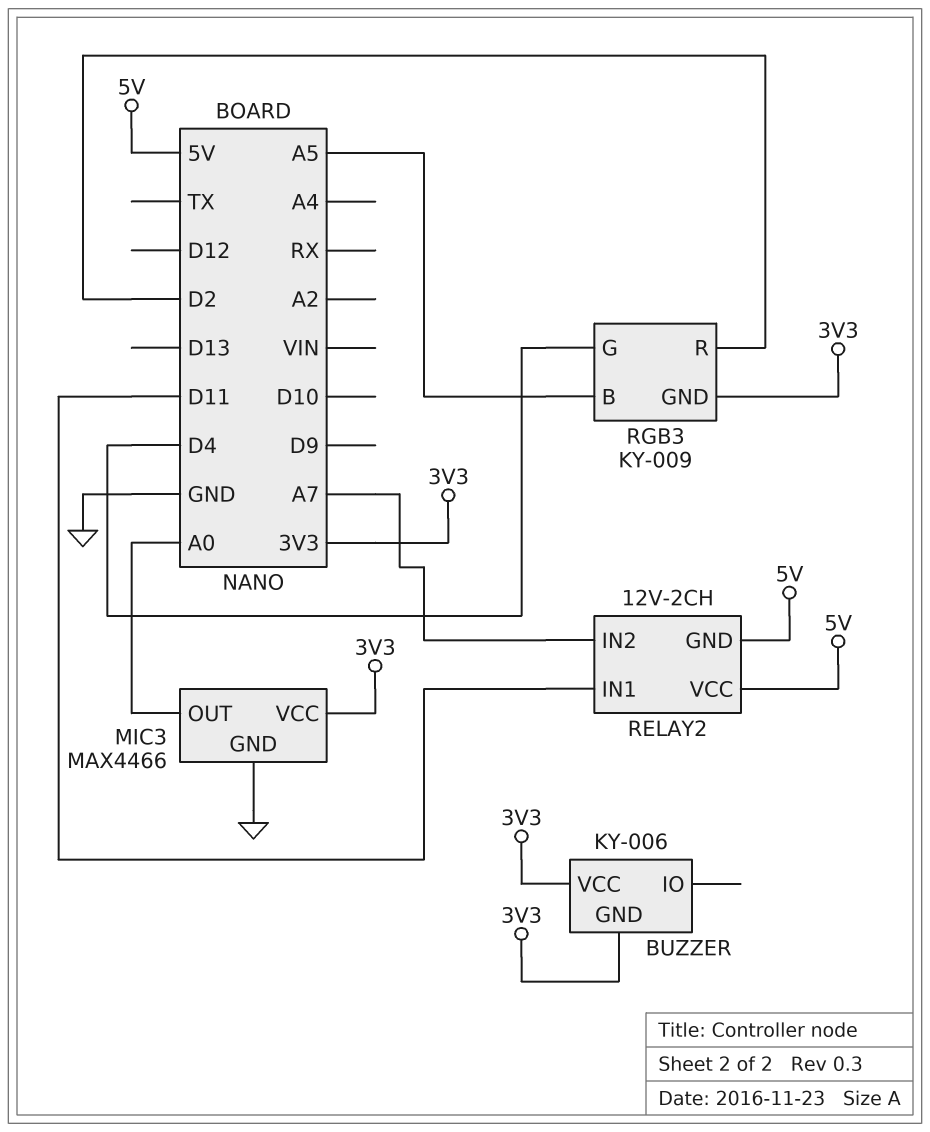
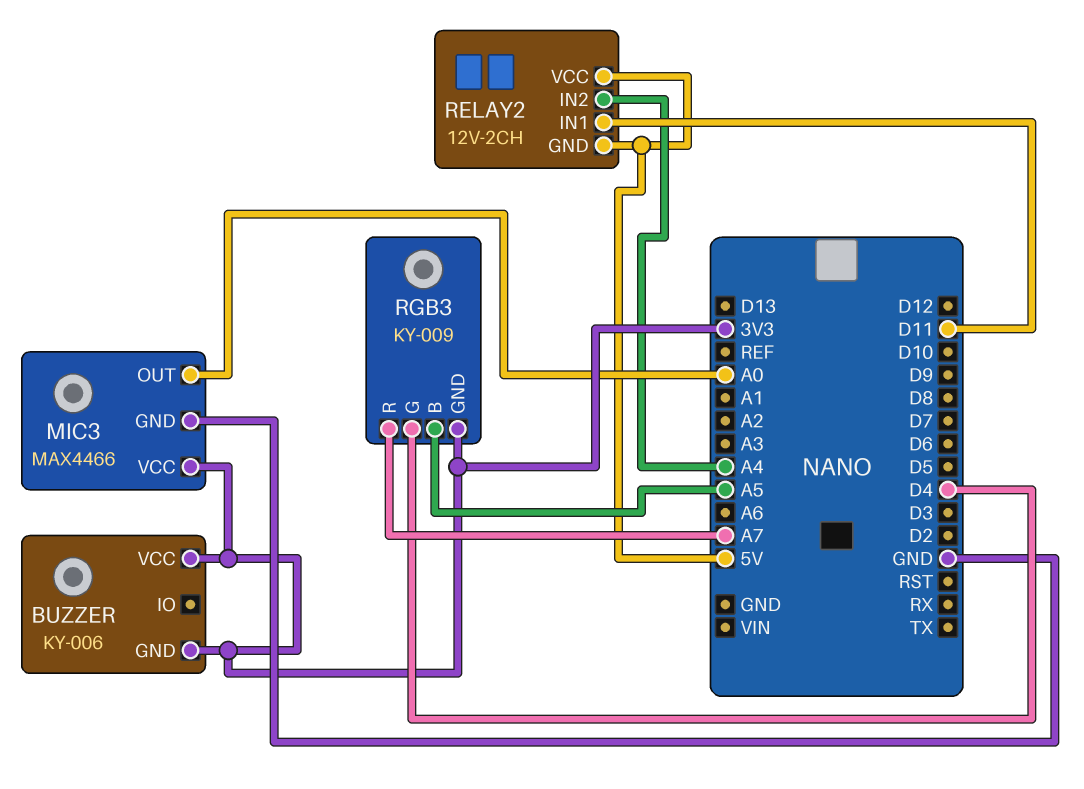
RELAY2 pin IN2: A7 -> A4
RGB3 pin R: D2 -> A7

